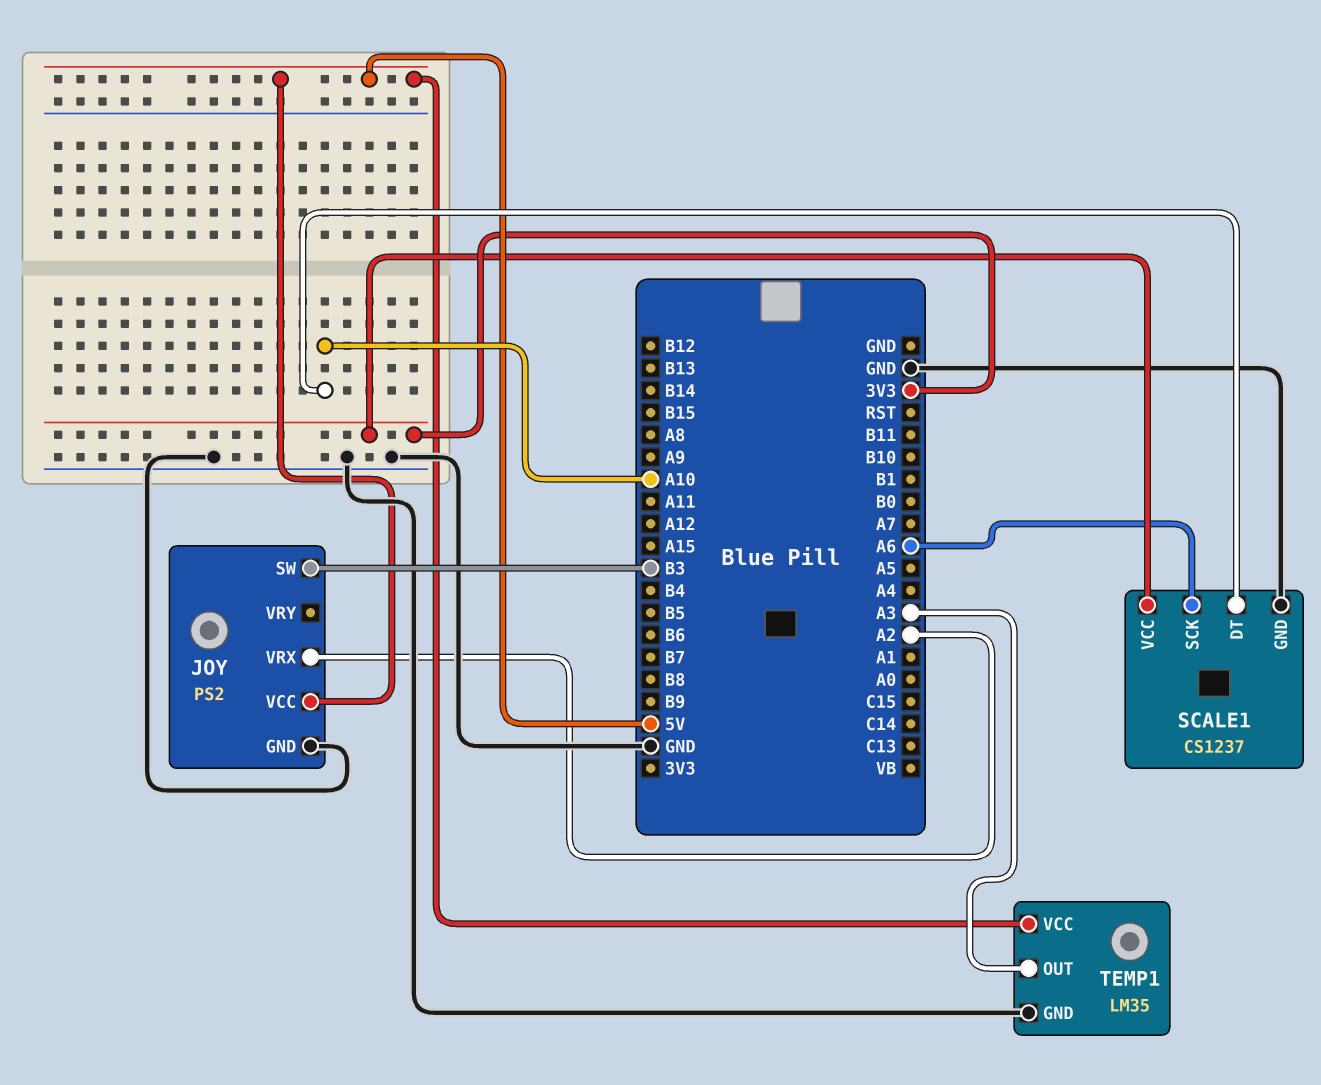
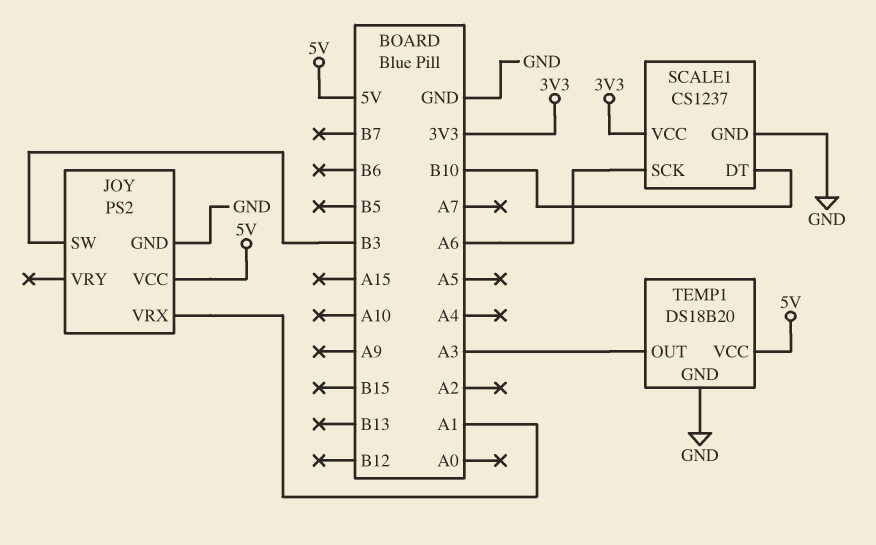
JOY pin VRX: A2 -> A1
SCALE1 pin DT: A10 -> B10
TEMP1: LM35 -> DS18B20

